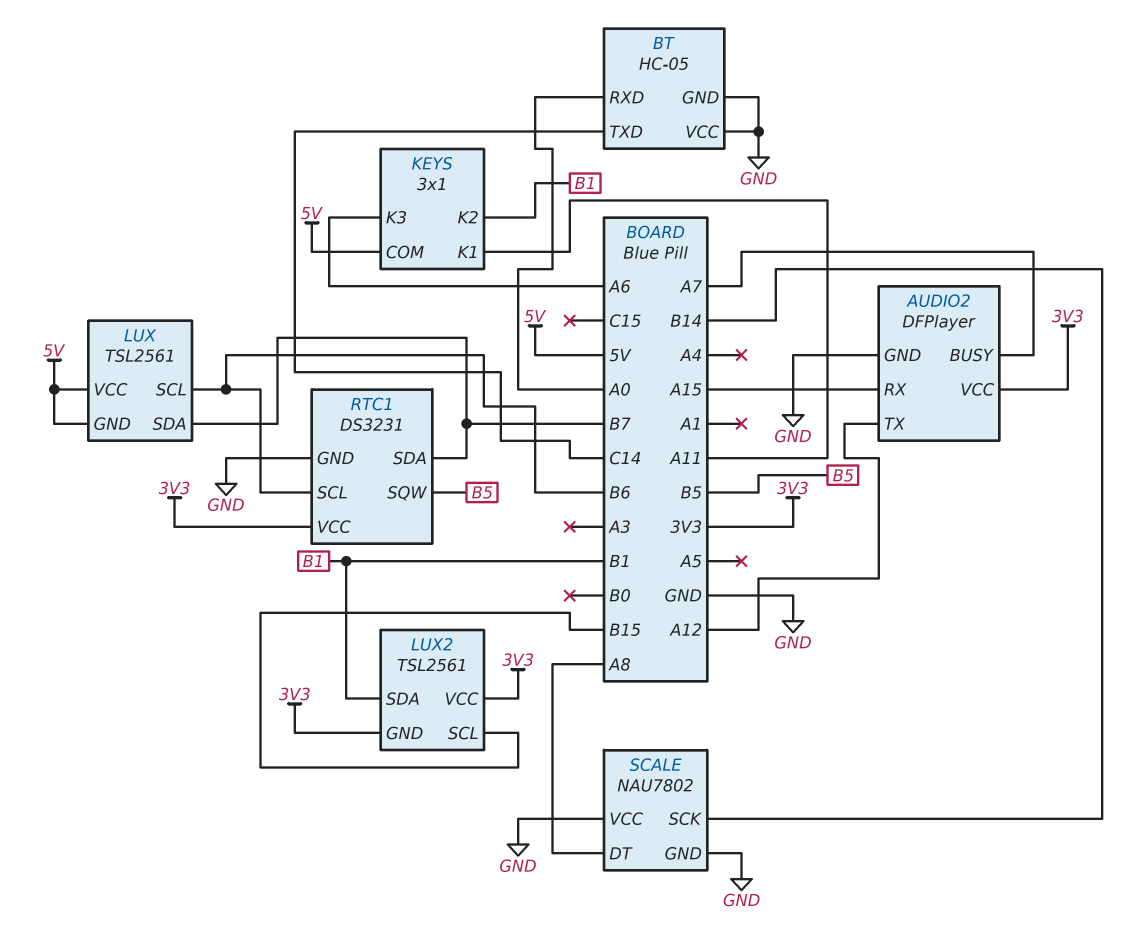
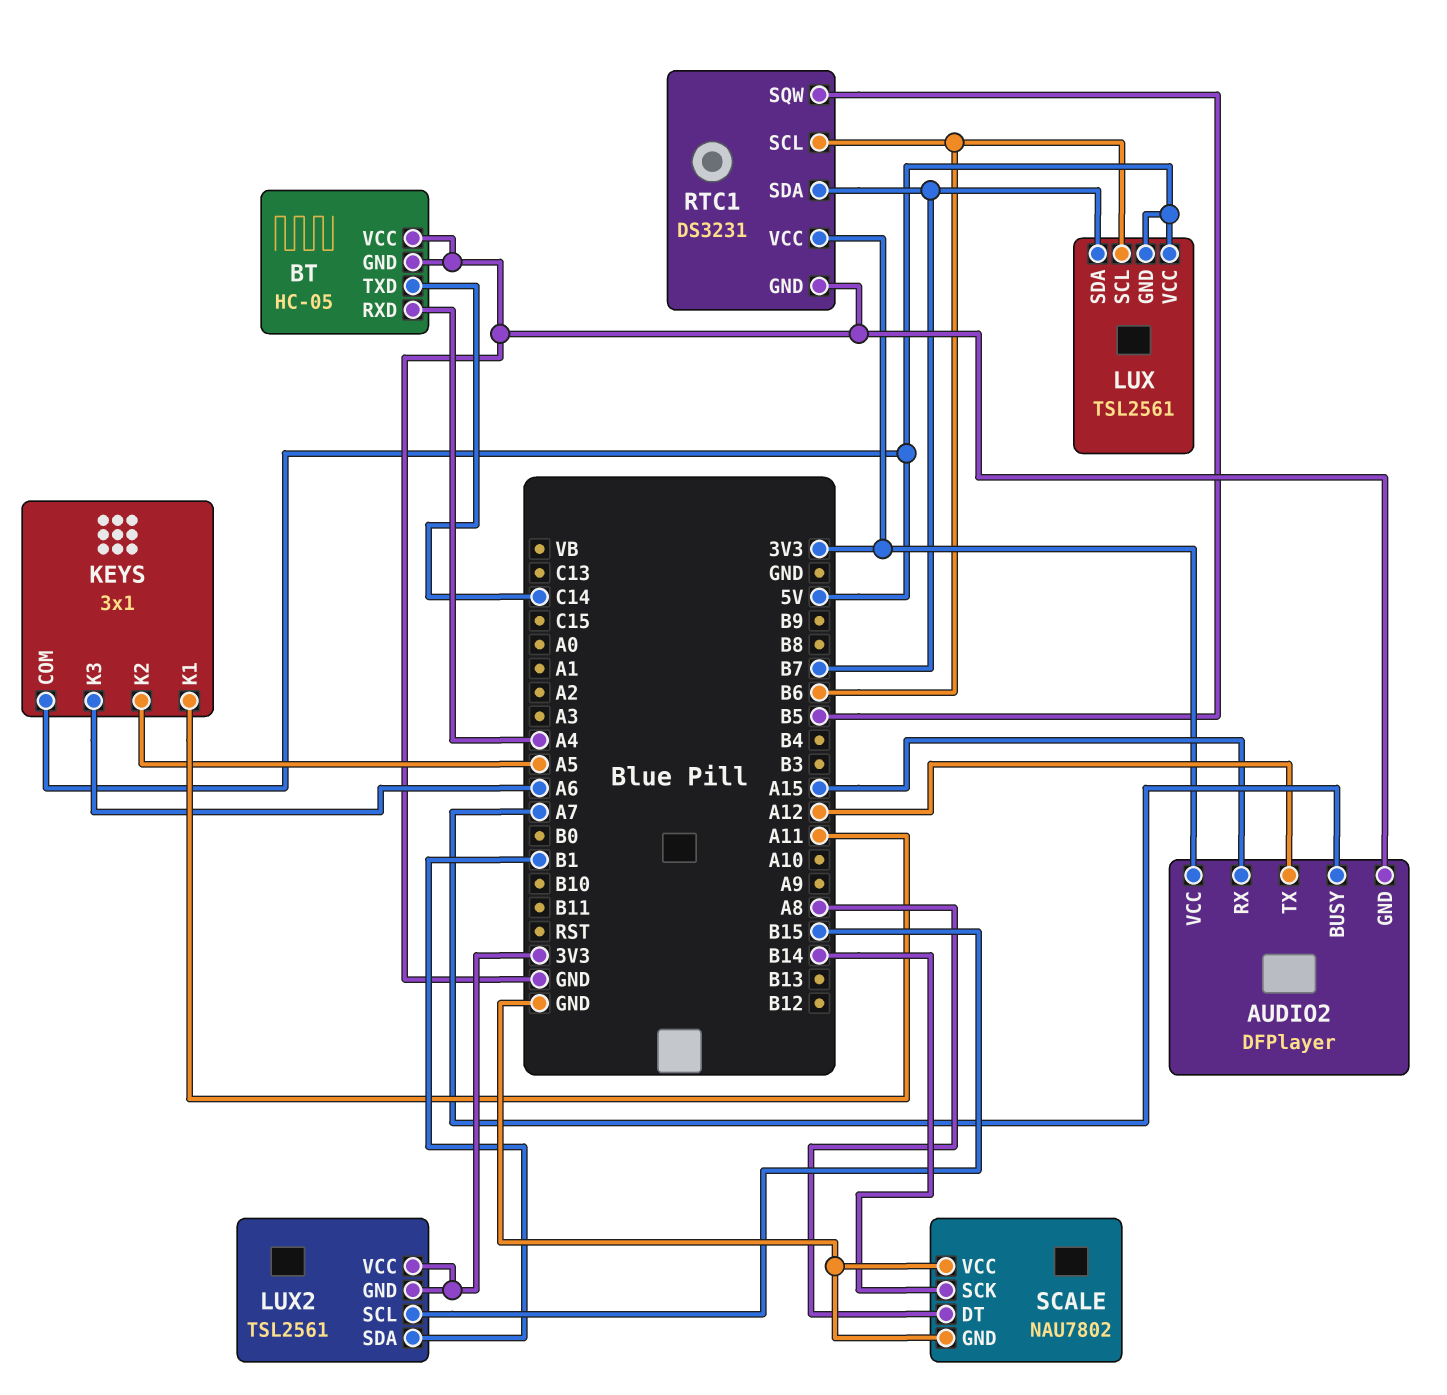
BT pin RXD: A0 -> A4
KEYS pin K2: B1 -> A5

